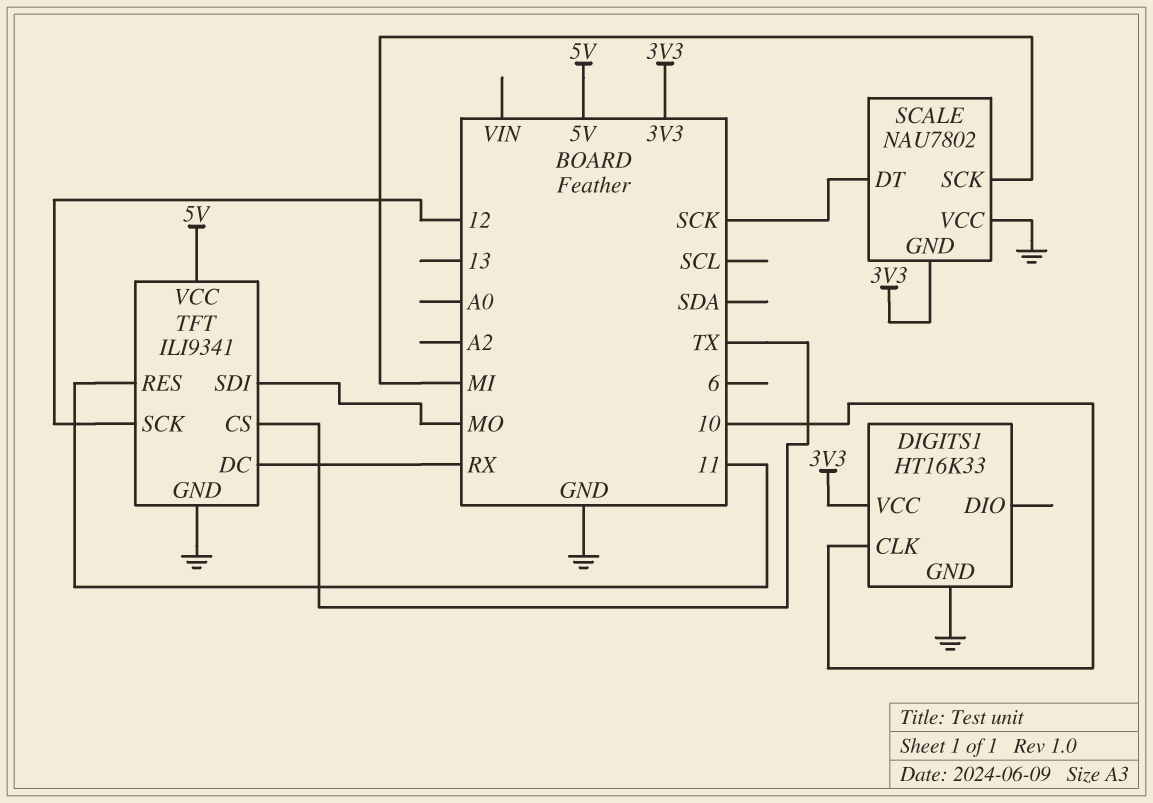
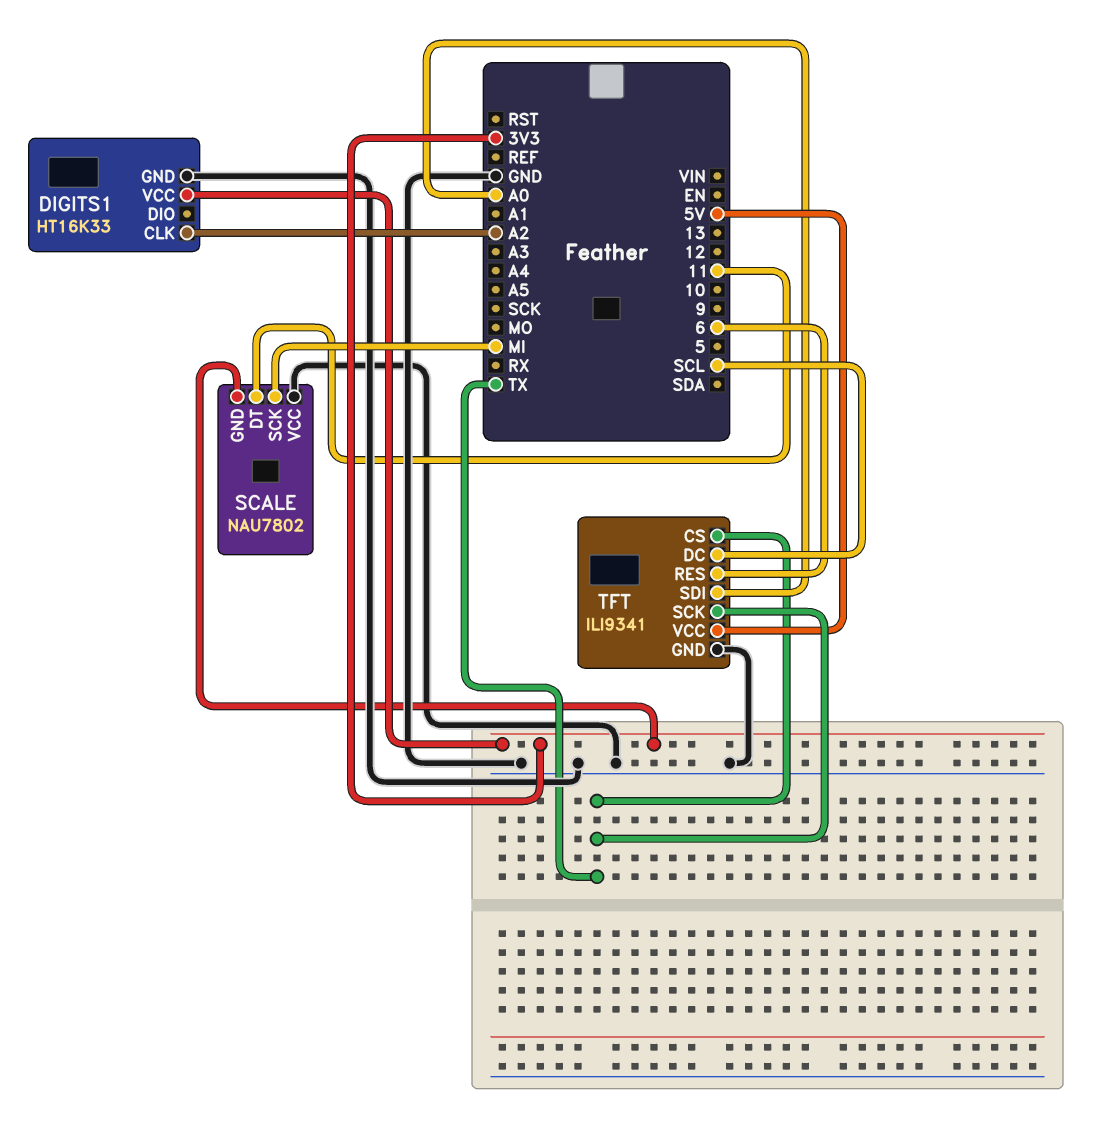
DIGITS1 pin CLK: 10 -> A2
SCALE pin DT: SCK -> 11
TFT pin DC: RX -> SCL
TFT pin RES: 11 -> 6
TFT pin SCK: 12 -> TX
TFT pin SDI: MO -> A0

